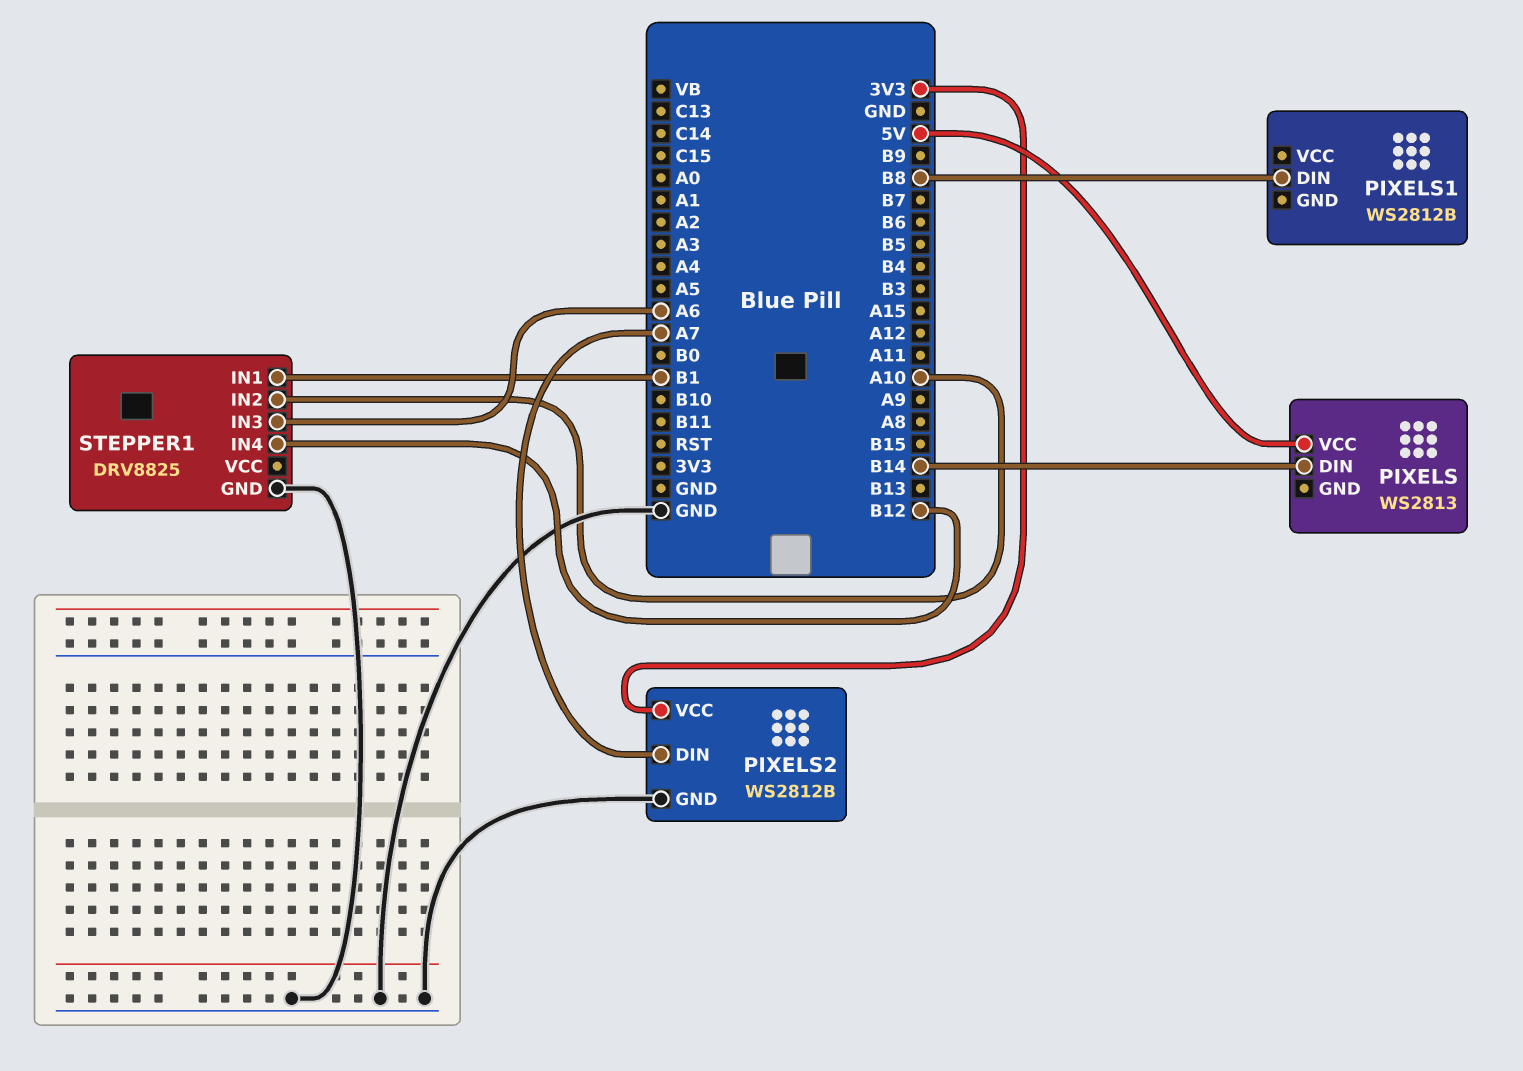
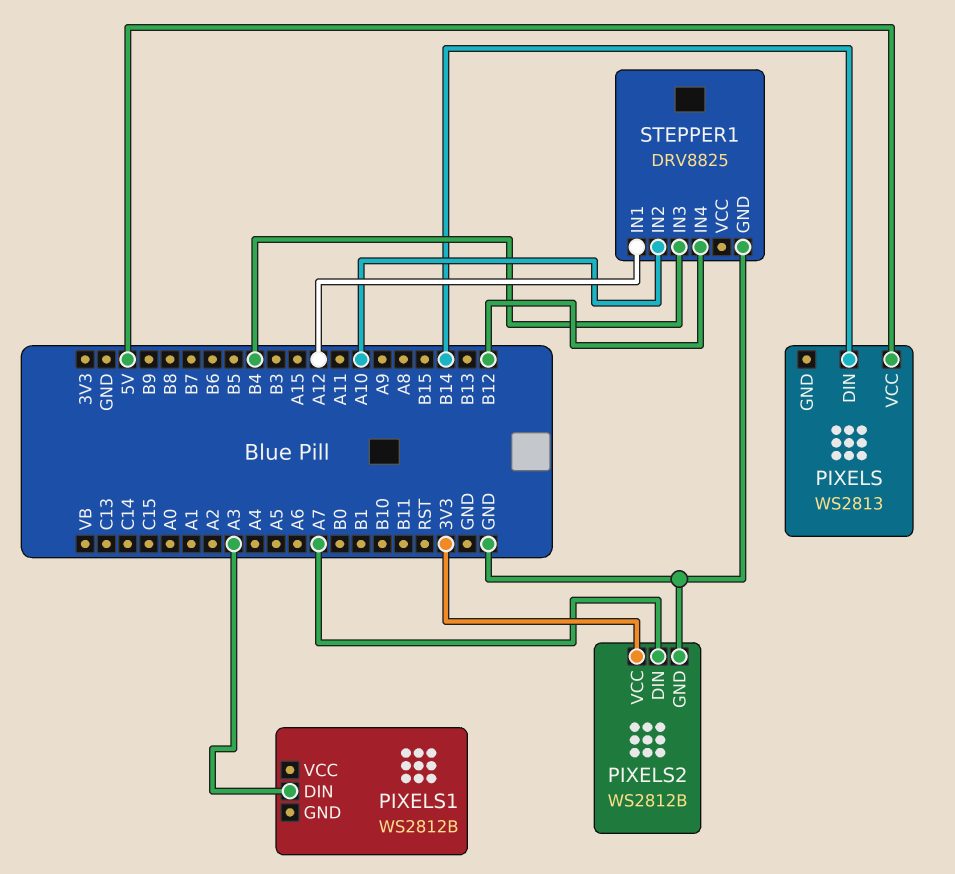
PIXELS1 pin DIN: B8 -> A3
STEPPER1 pin IN1: B1 -> A12
STEPPER1 pin IN3: A6 -> B4

